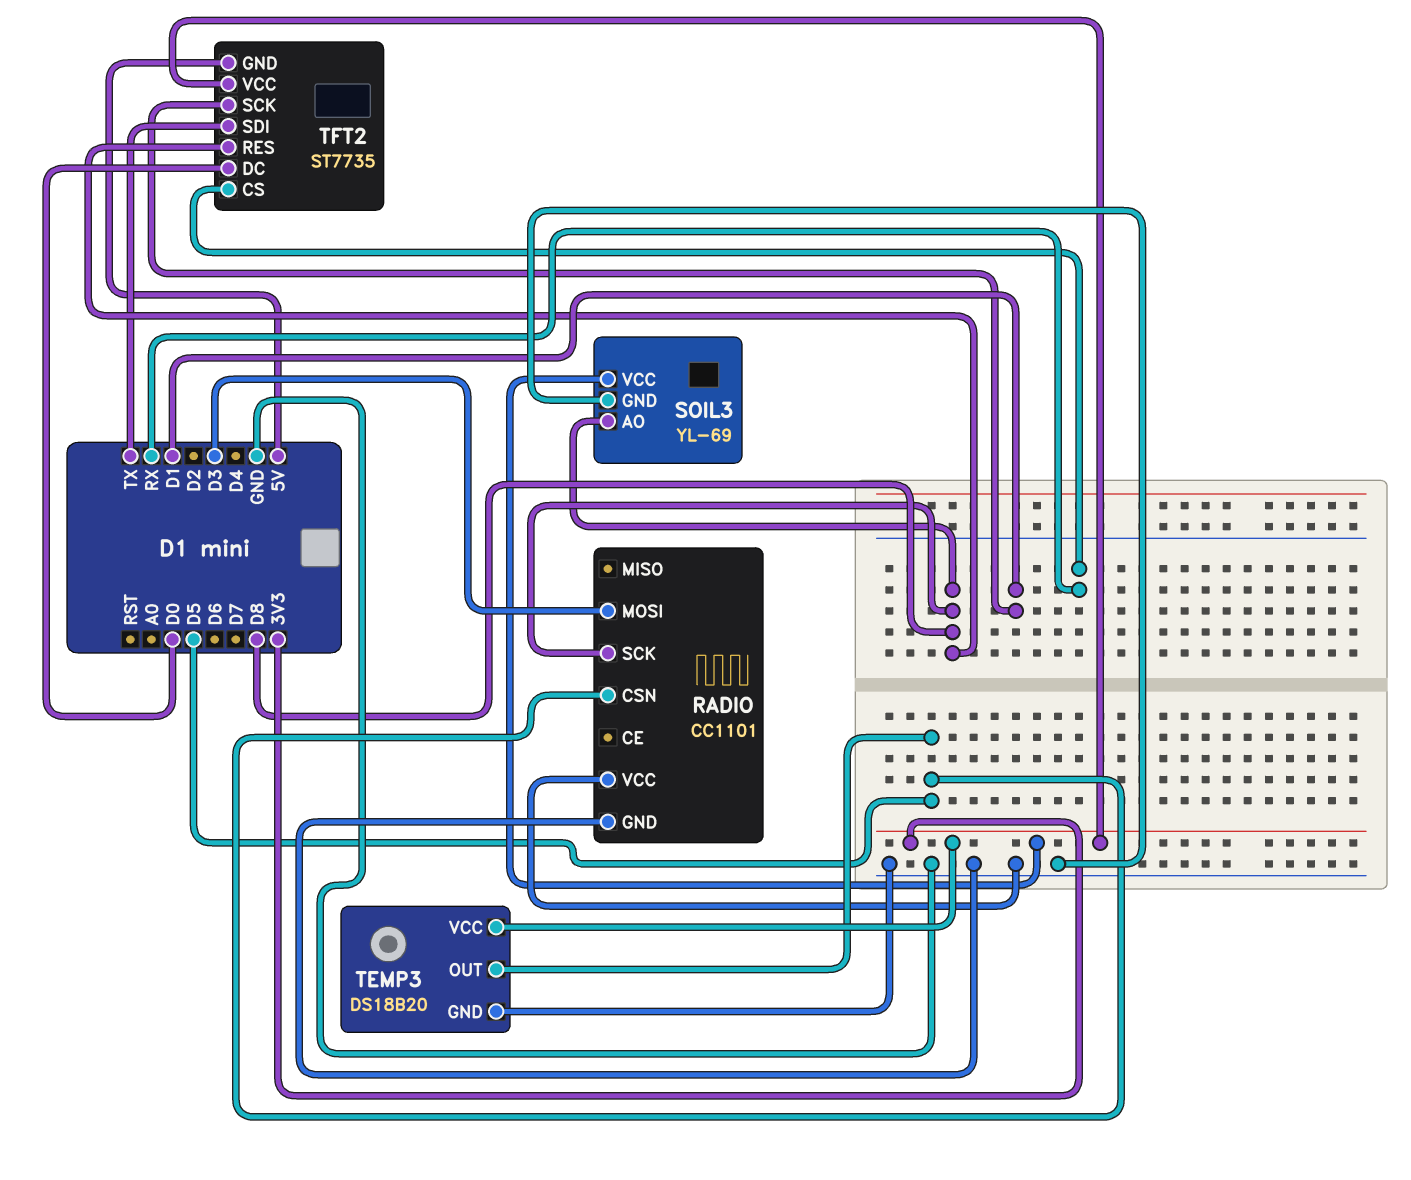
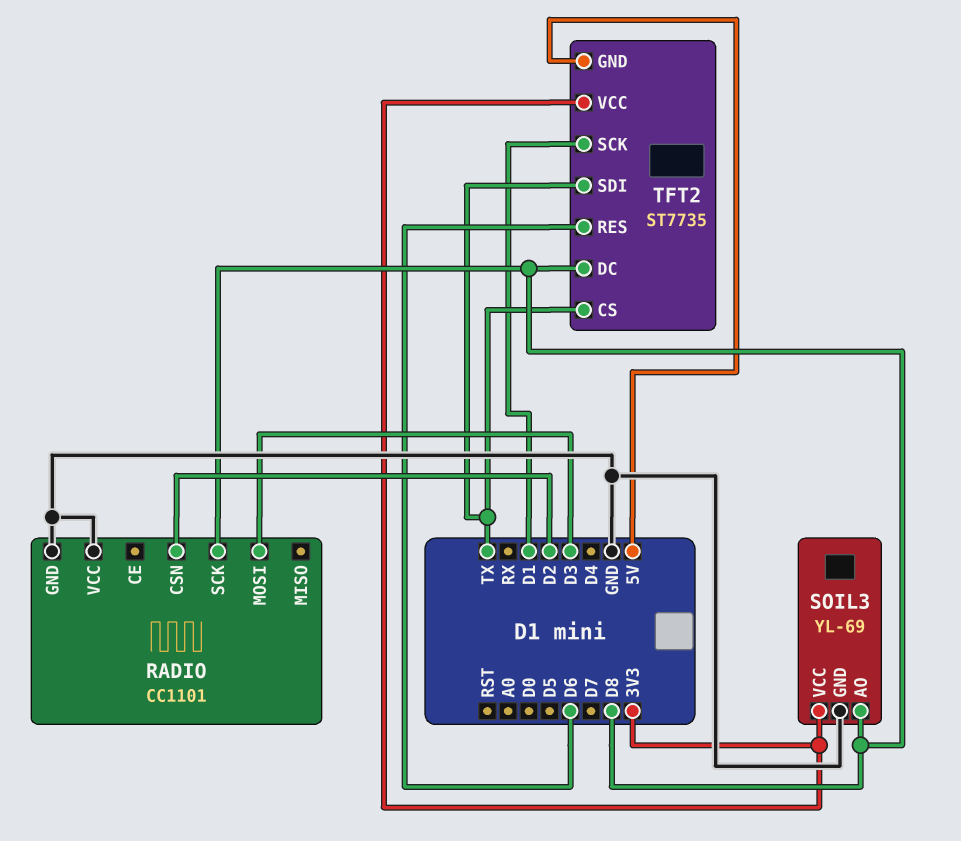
RADIO pin CSN: D5 -> D2
TEMP3: DS18B20 -> none
TEMP3 pin GND: GND -> none
TEMP3 pin OUT: D5 -> none
TEMP3 pin VCC: 3V3 -> none
TFT2 pin CS: RX -> TX
TFT2 pin DC: D0 -> D8
TFT2 pin RES: D8 -> D6

